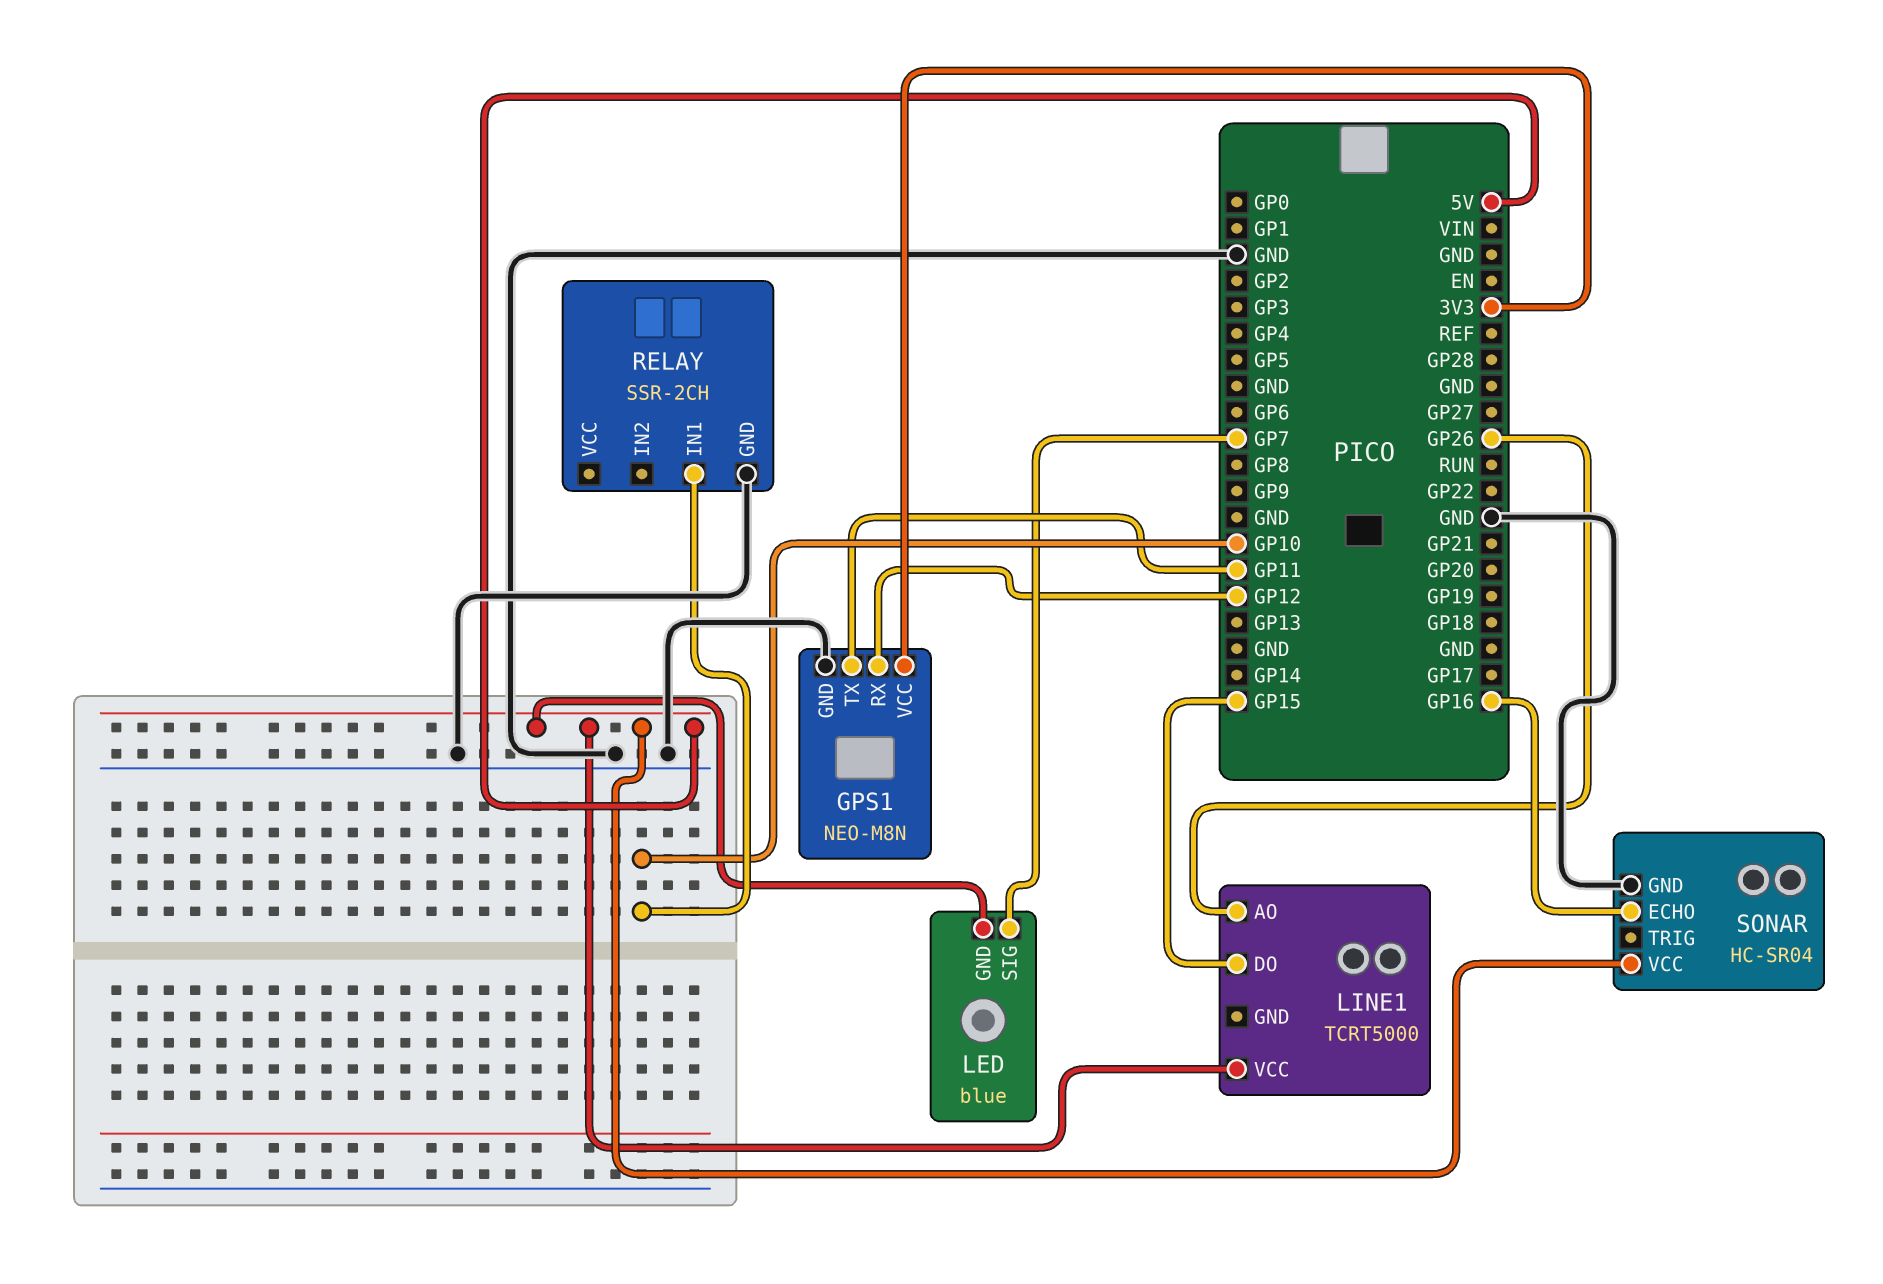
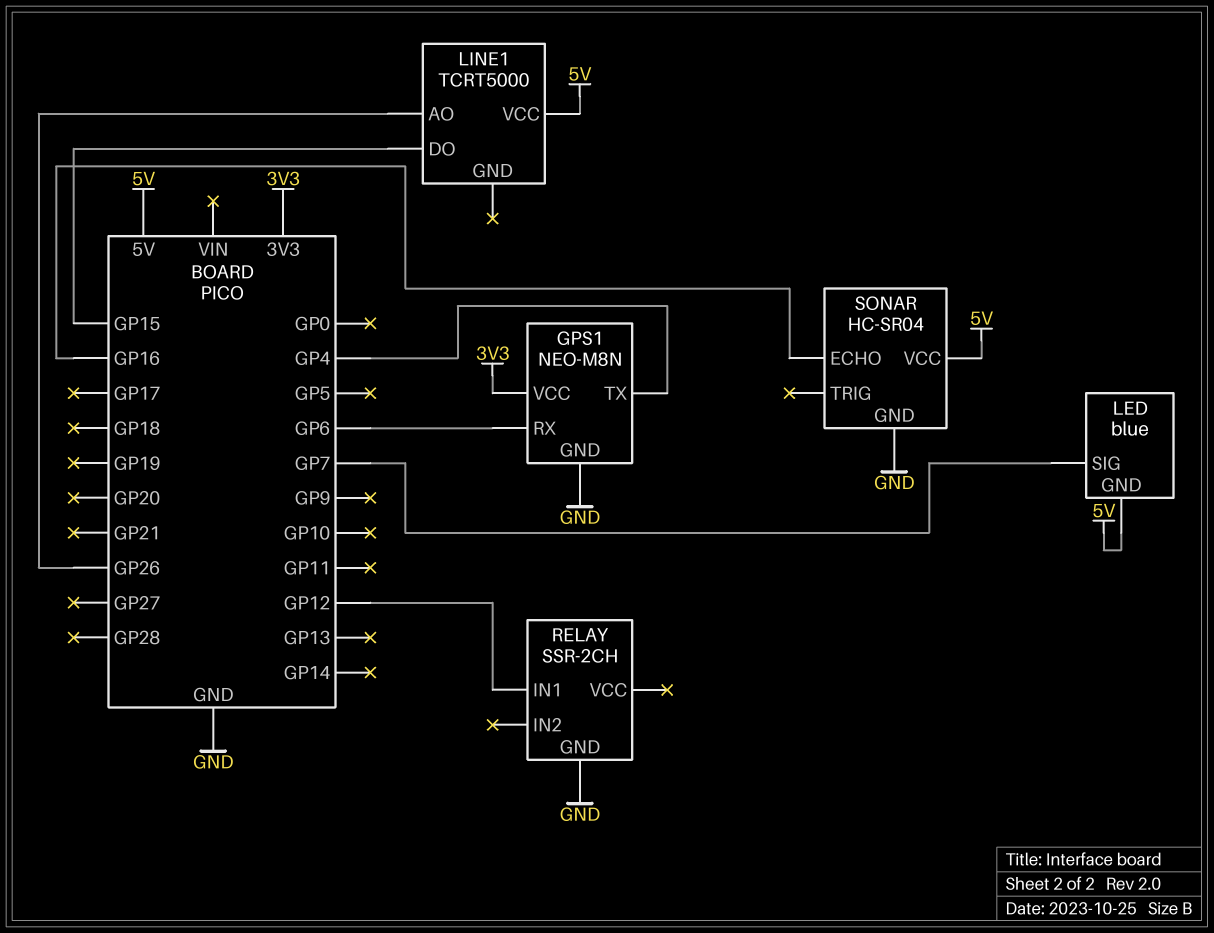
GPS1 pin RX: GP12 -> GP6
GPS1 pin TX: GP11 -> GP4
RELAY pin IN1: GP10 -> GP12

